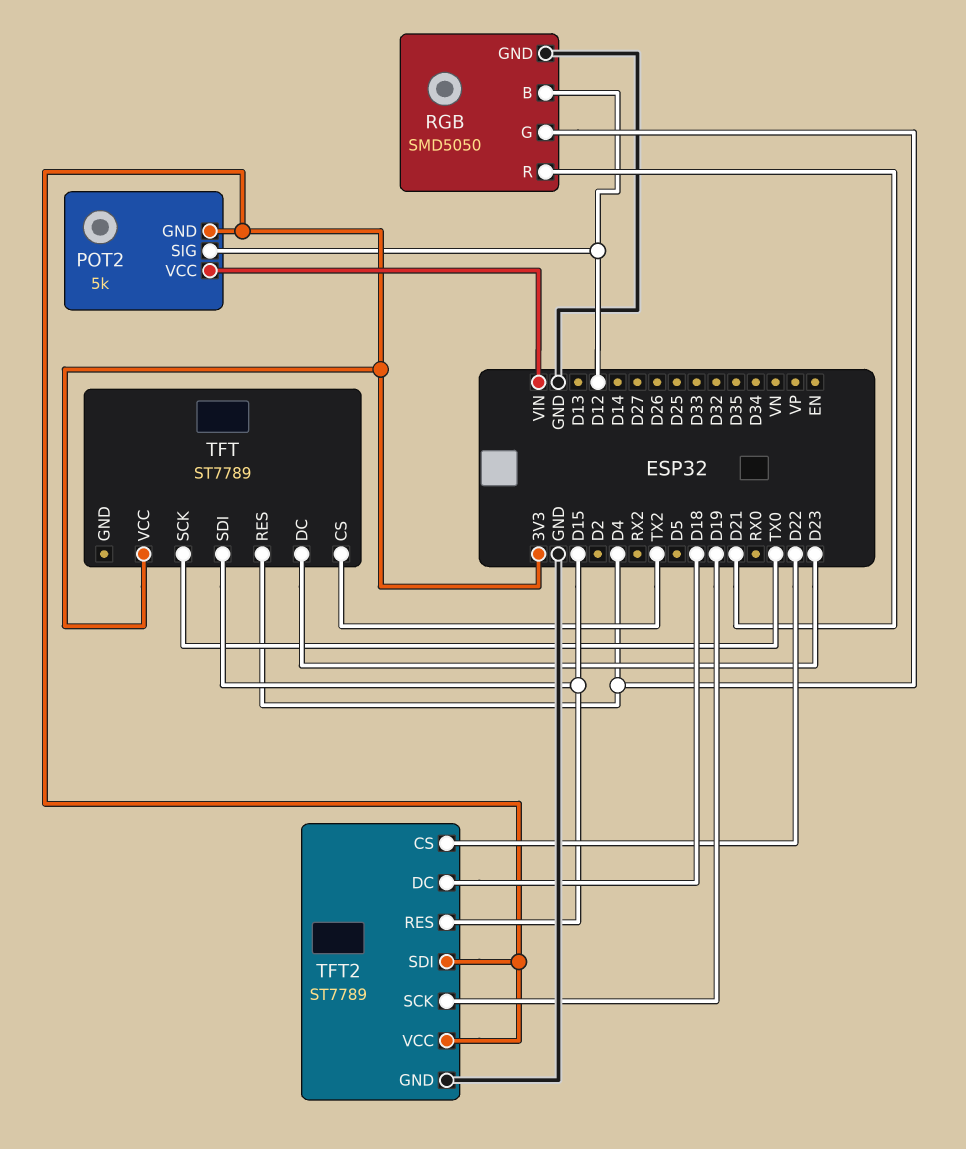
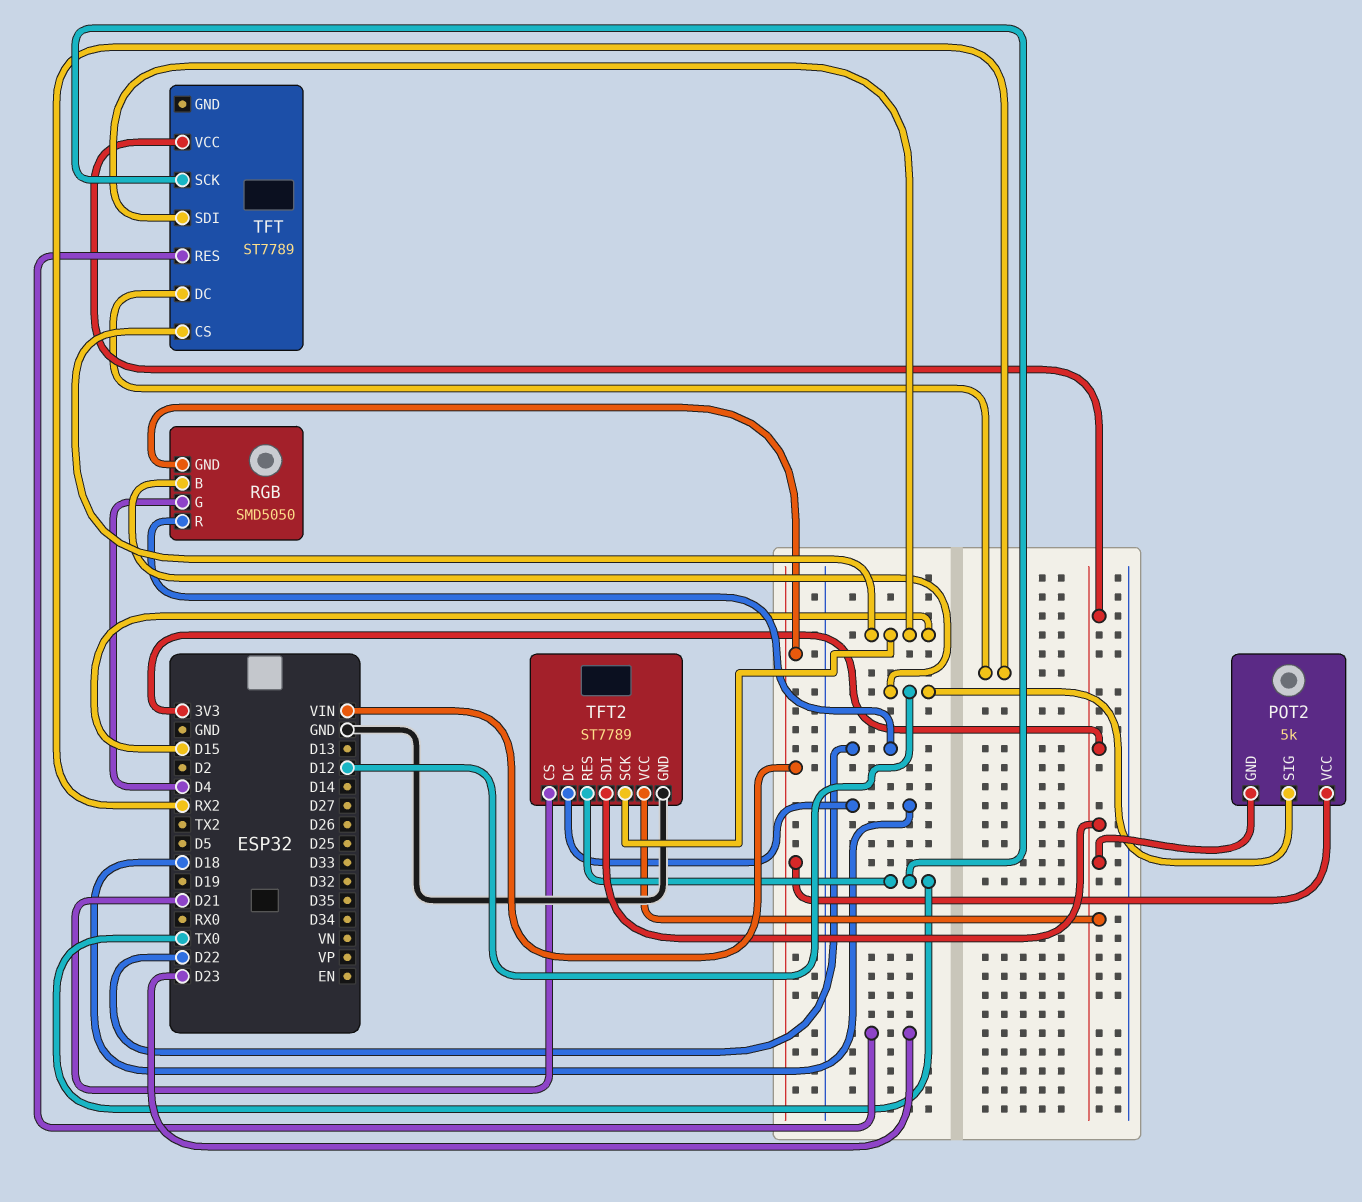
RGB pin GND: GND -> VIN
RGB pin R: D21 -> D22
TFT pin CS: TX2 -> D15
TFT pin DC: D23 -> RX2
TFT pin RES: D4 -> D23
TFT2 pin CS: D22 -> D21
TFT2 pin RES: D15 -> TX0
TFT2 pin SCK: D19 -> D15

